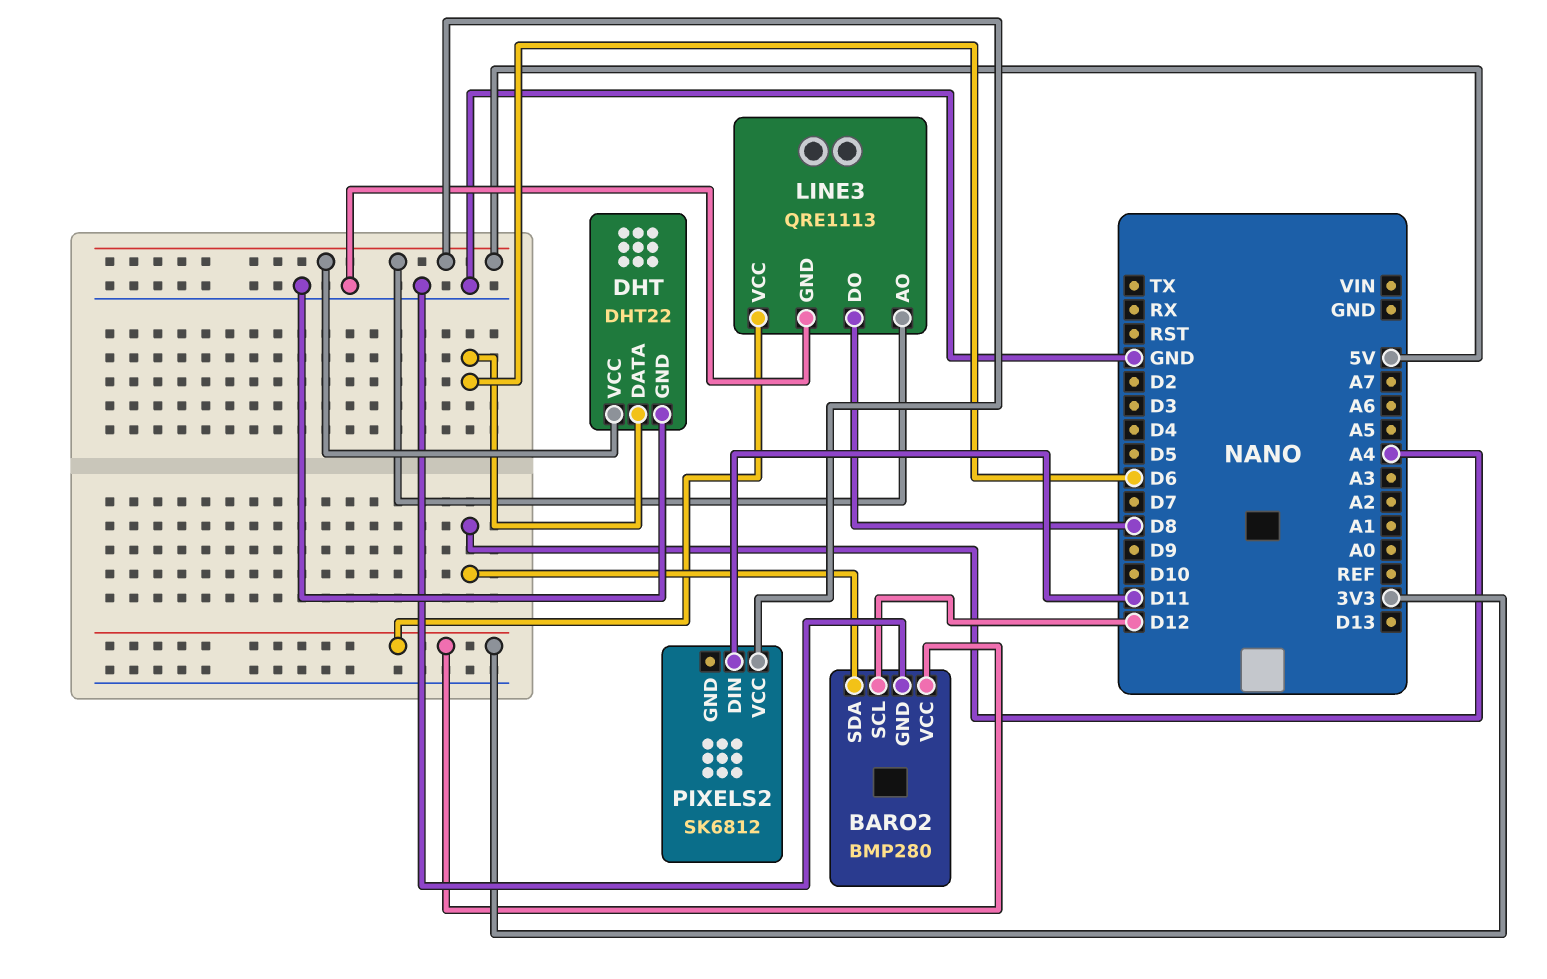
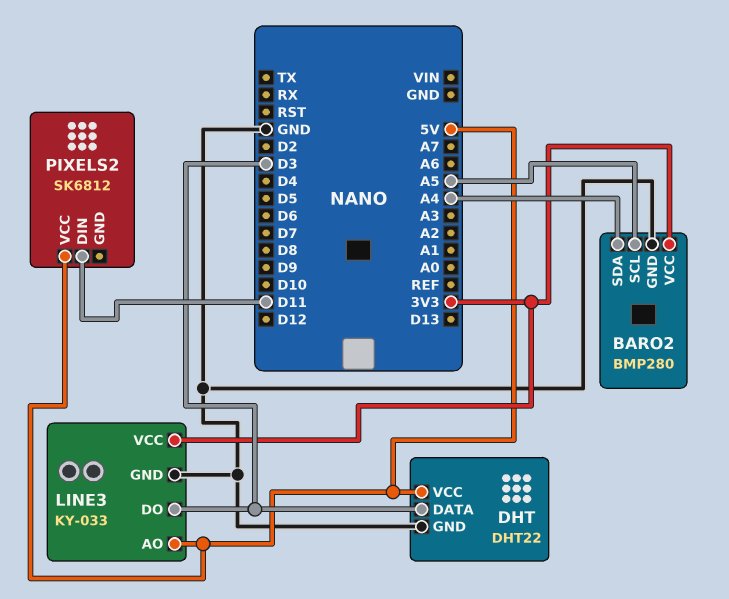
BARO2 pin SCL: D12 -> A5
DHT pin DATA: D6 -> D3
LINE3: QRE1113 -> KY-033
LINE3 pin DO: D8 -> D3

